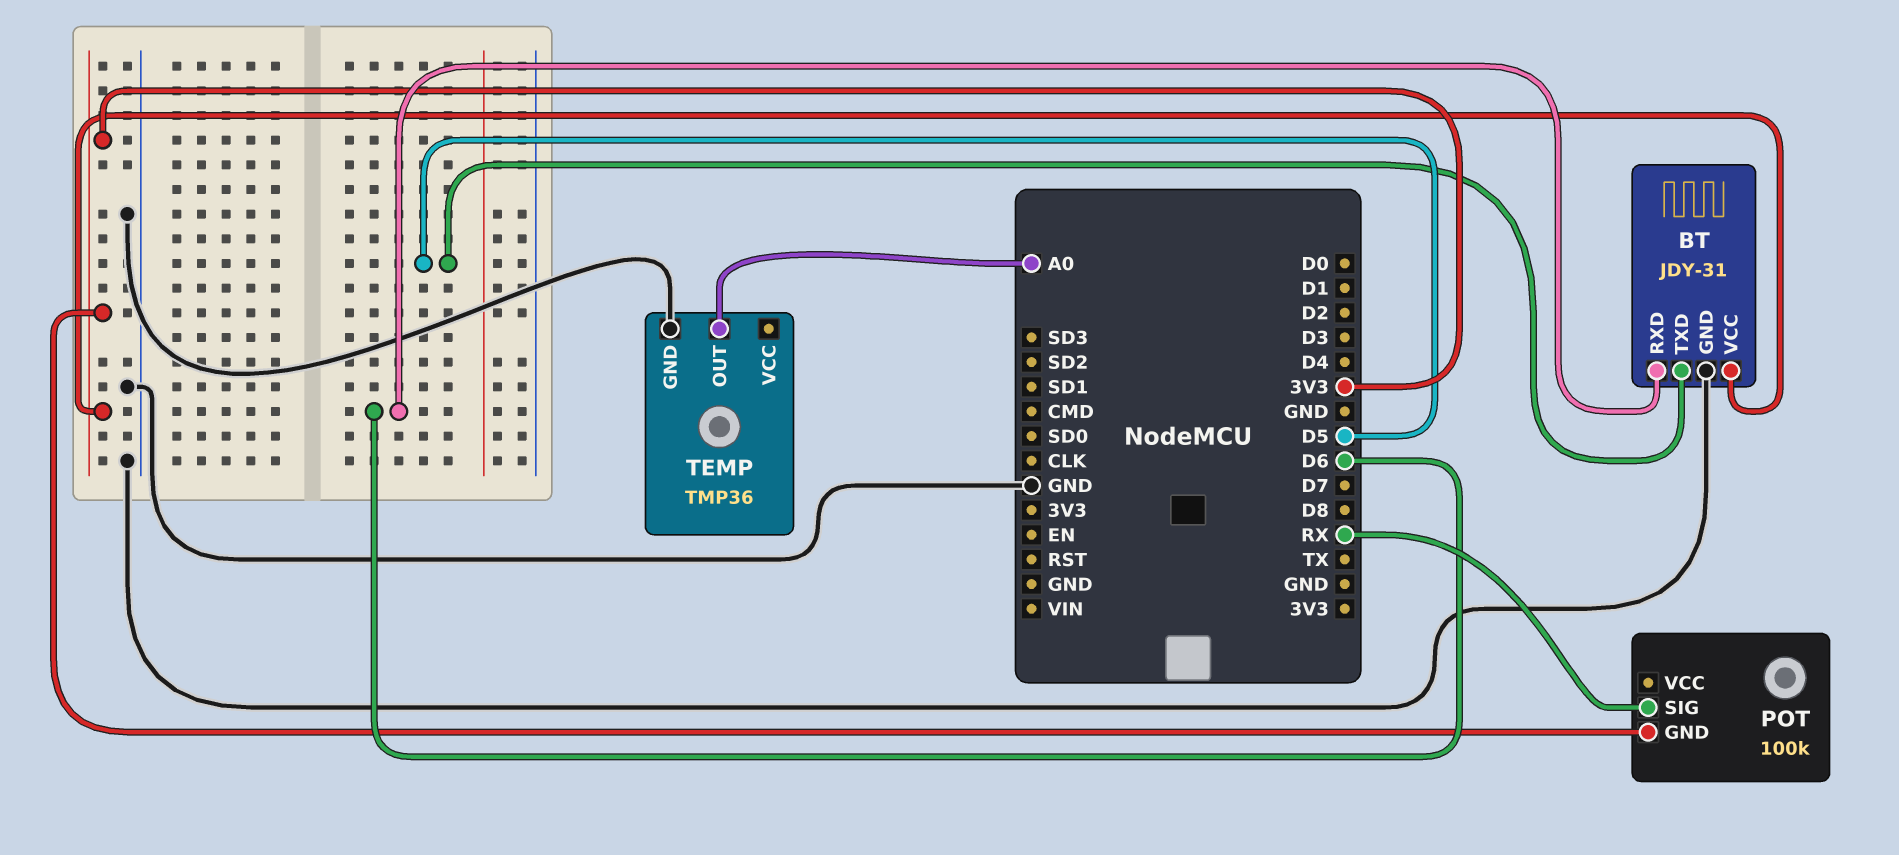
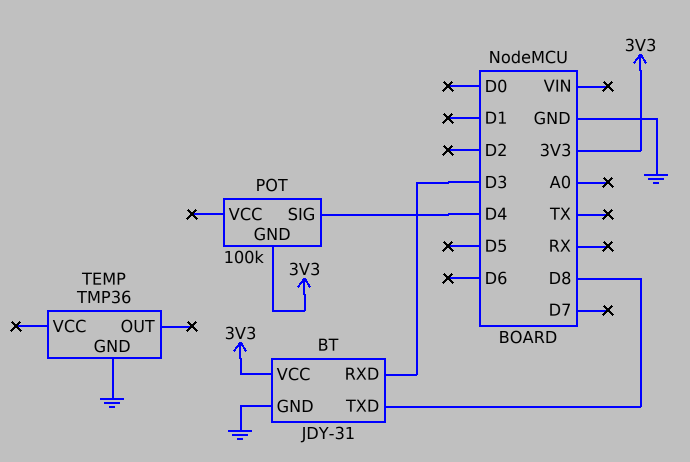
BT pin RXD: D6 -> D3
BT pin TXD: D5 -> D8
POT pin SIG: RX -> D4
TEMP pin OUT: A0 -> none

